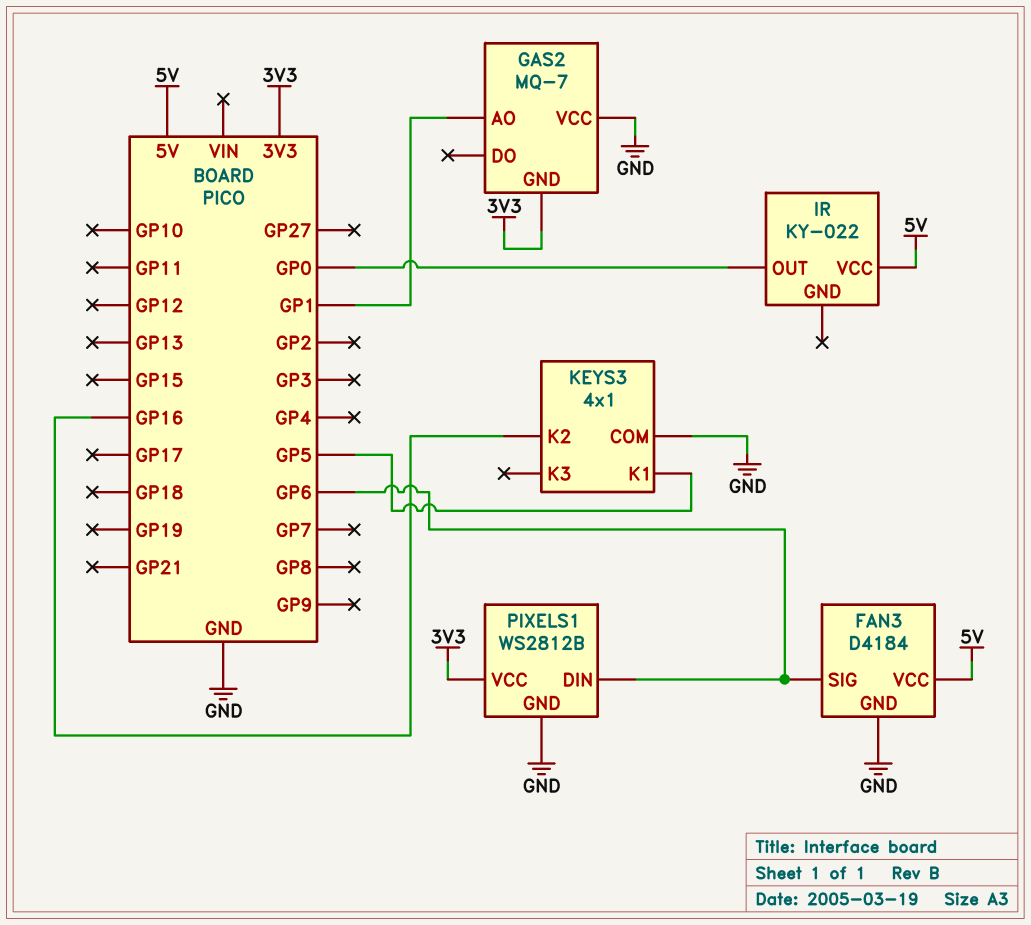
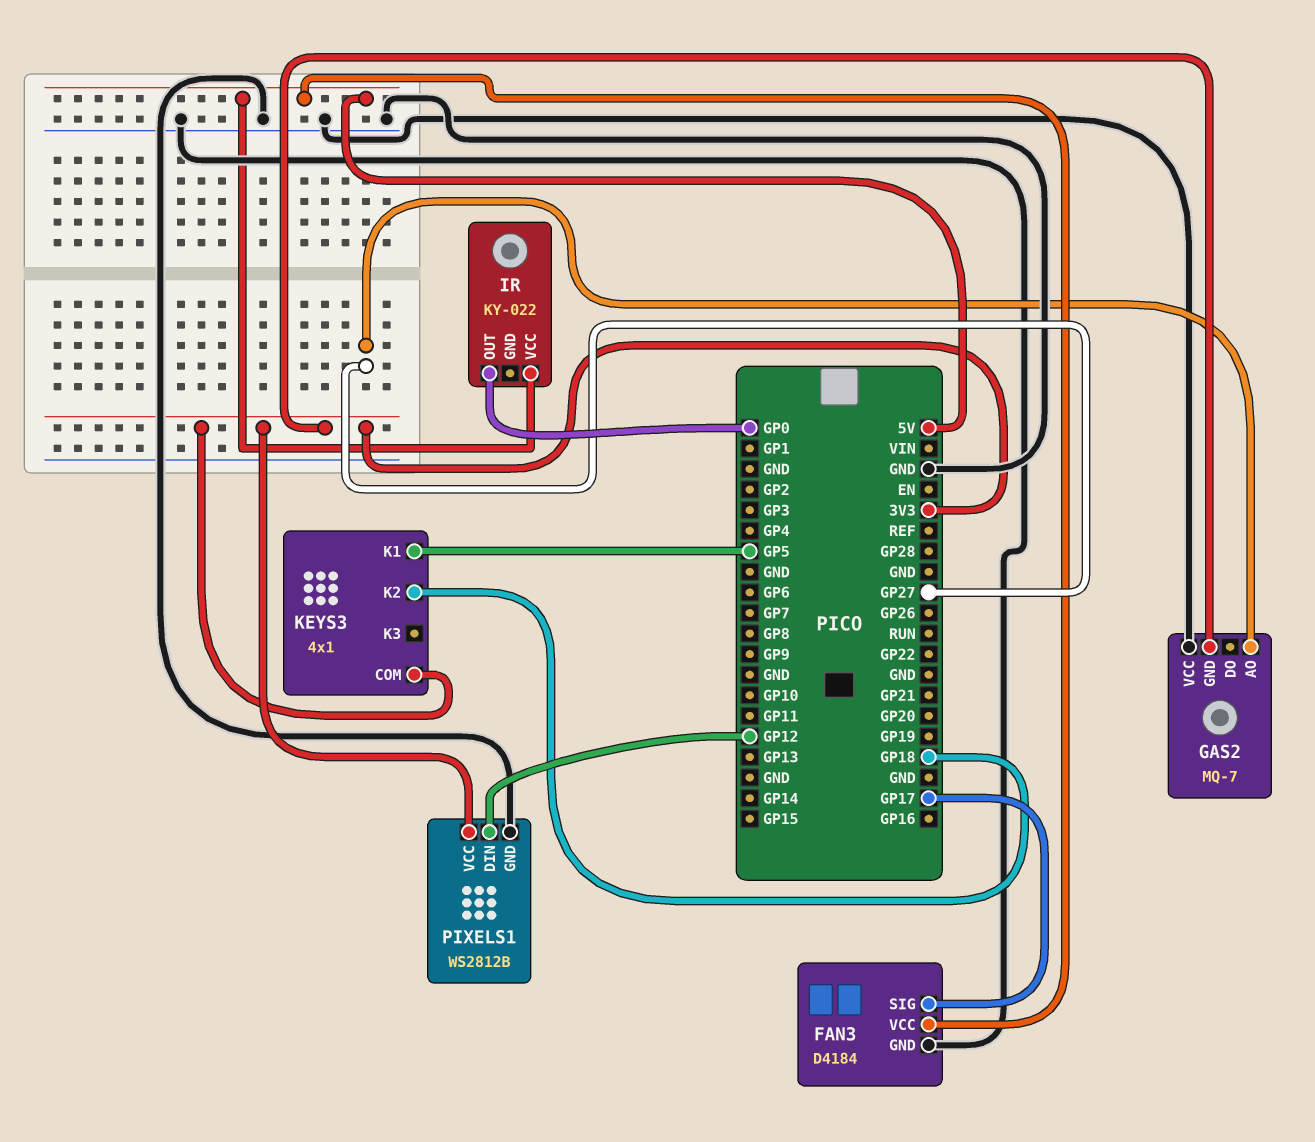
FAN3 pin SIG: GP6 -> GP17
GAS2 pin AO: GP1 -> GP27
KEYS3 pin COM: GND -> 3V3
KEYS3 pin K2: GP16 -> GP18
PIXELS1 pin DIN: GP6 -> GP12

